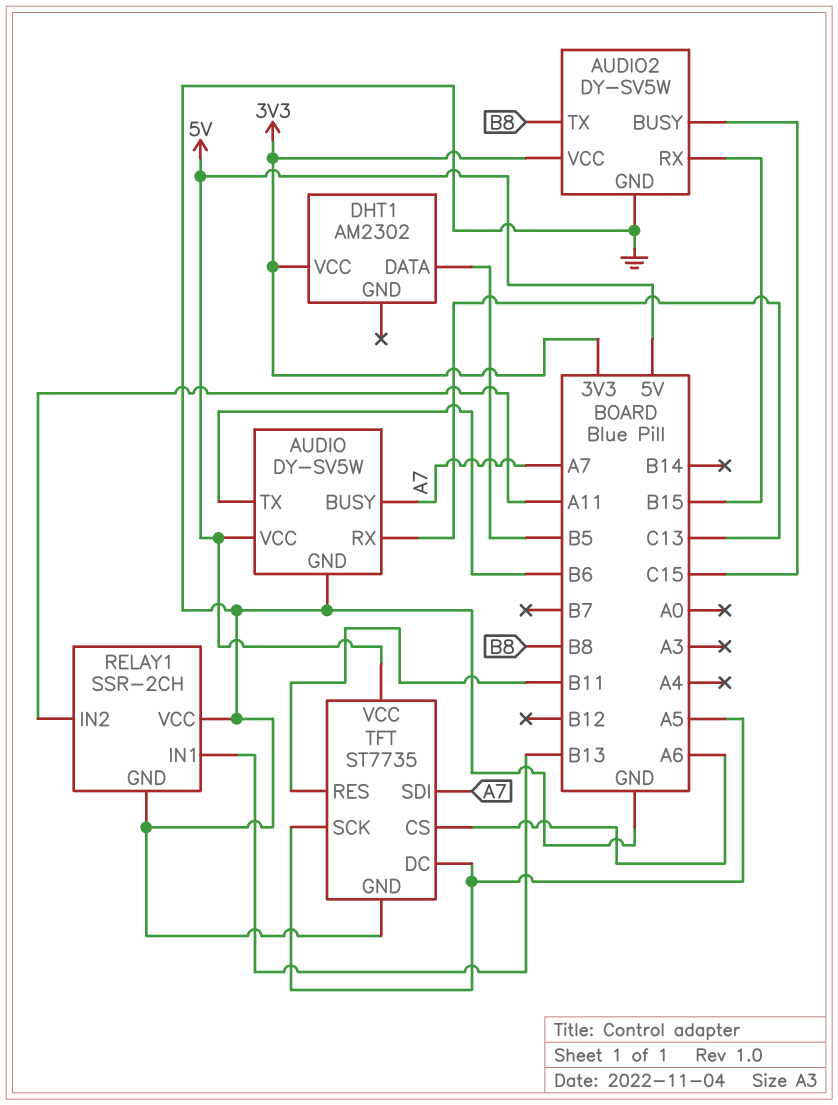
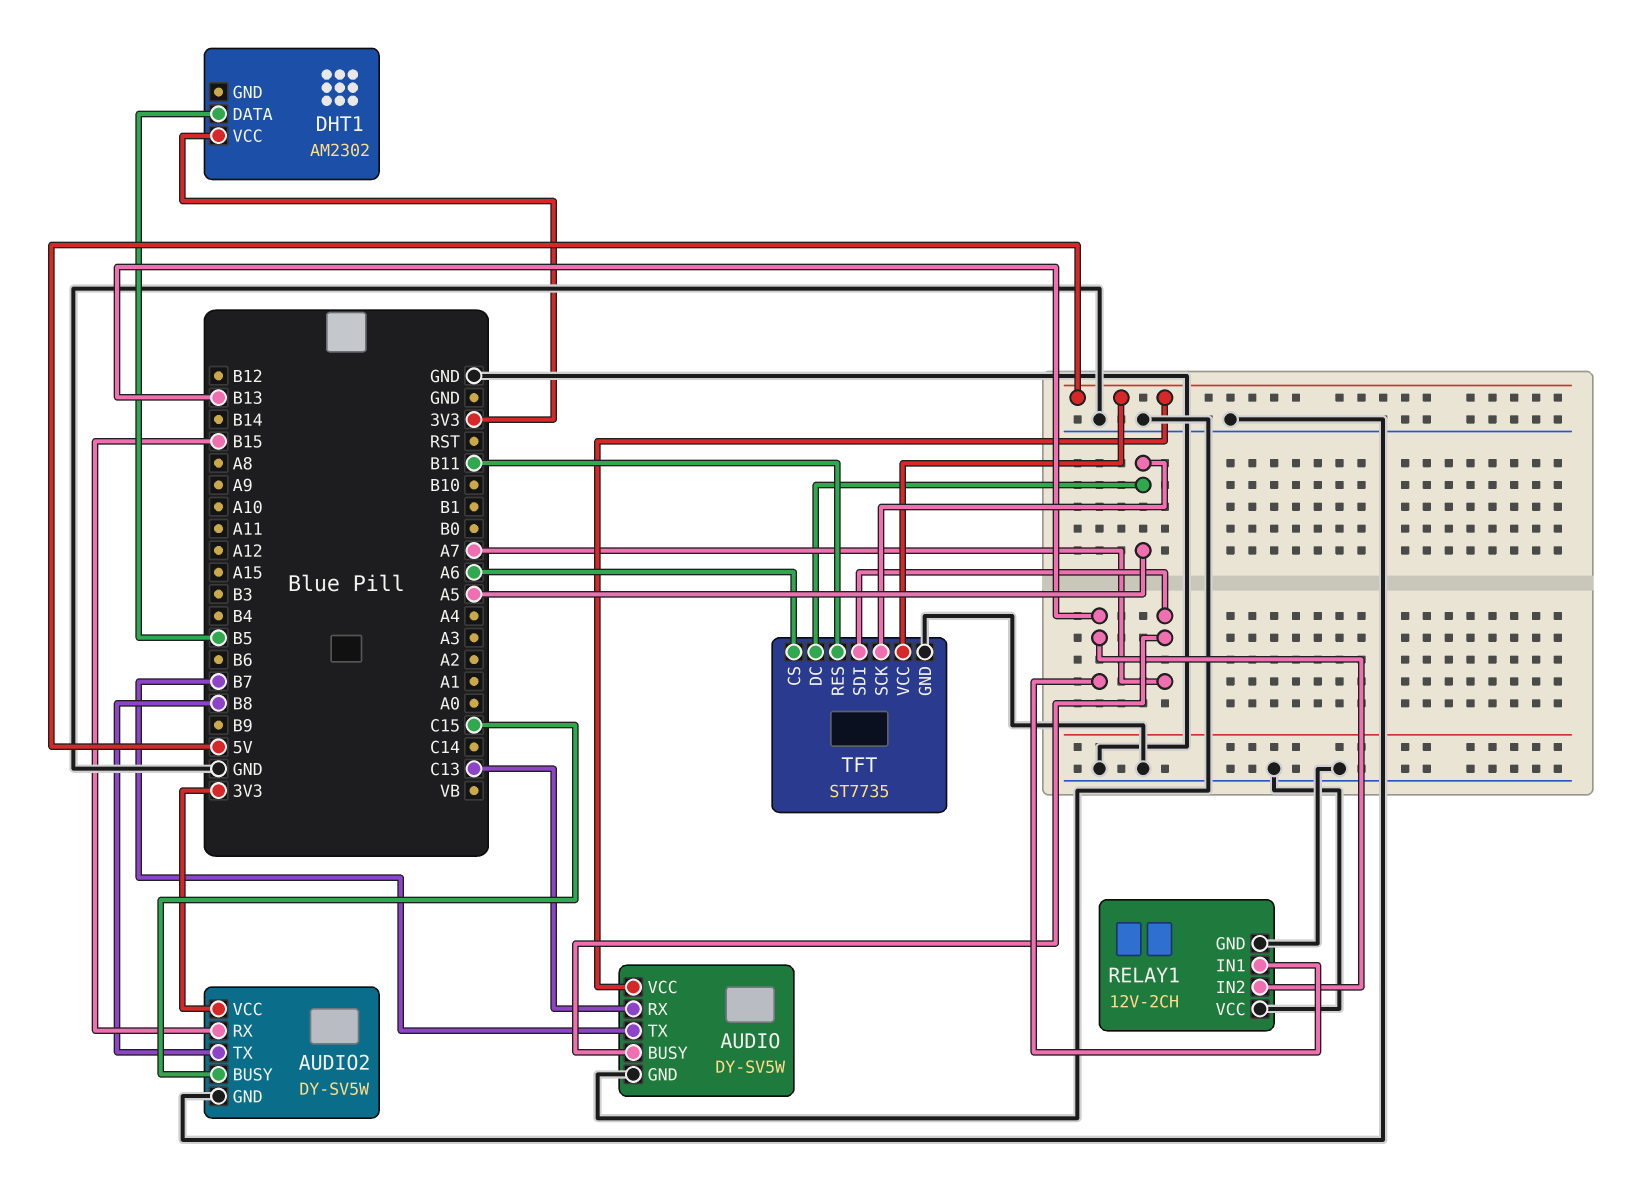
AUDIO pin TX: B6 -> B7
RELAY1: SSR-2CH -> 12V-2CH
RELAY1 pin IN2: A11 -> B13

